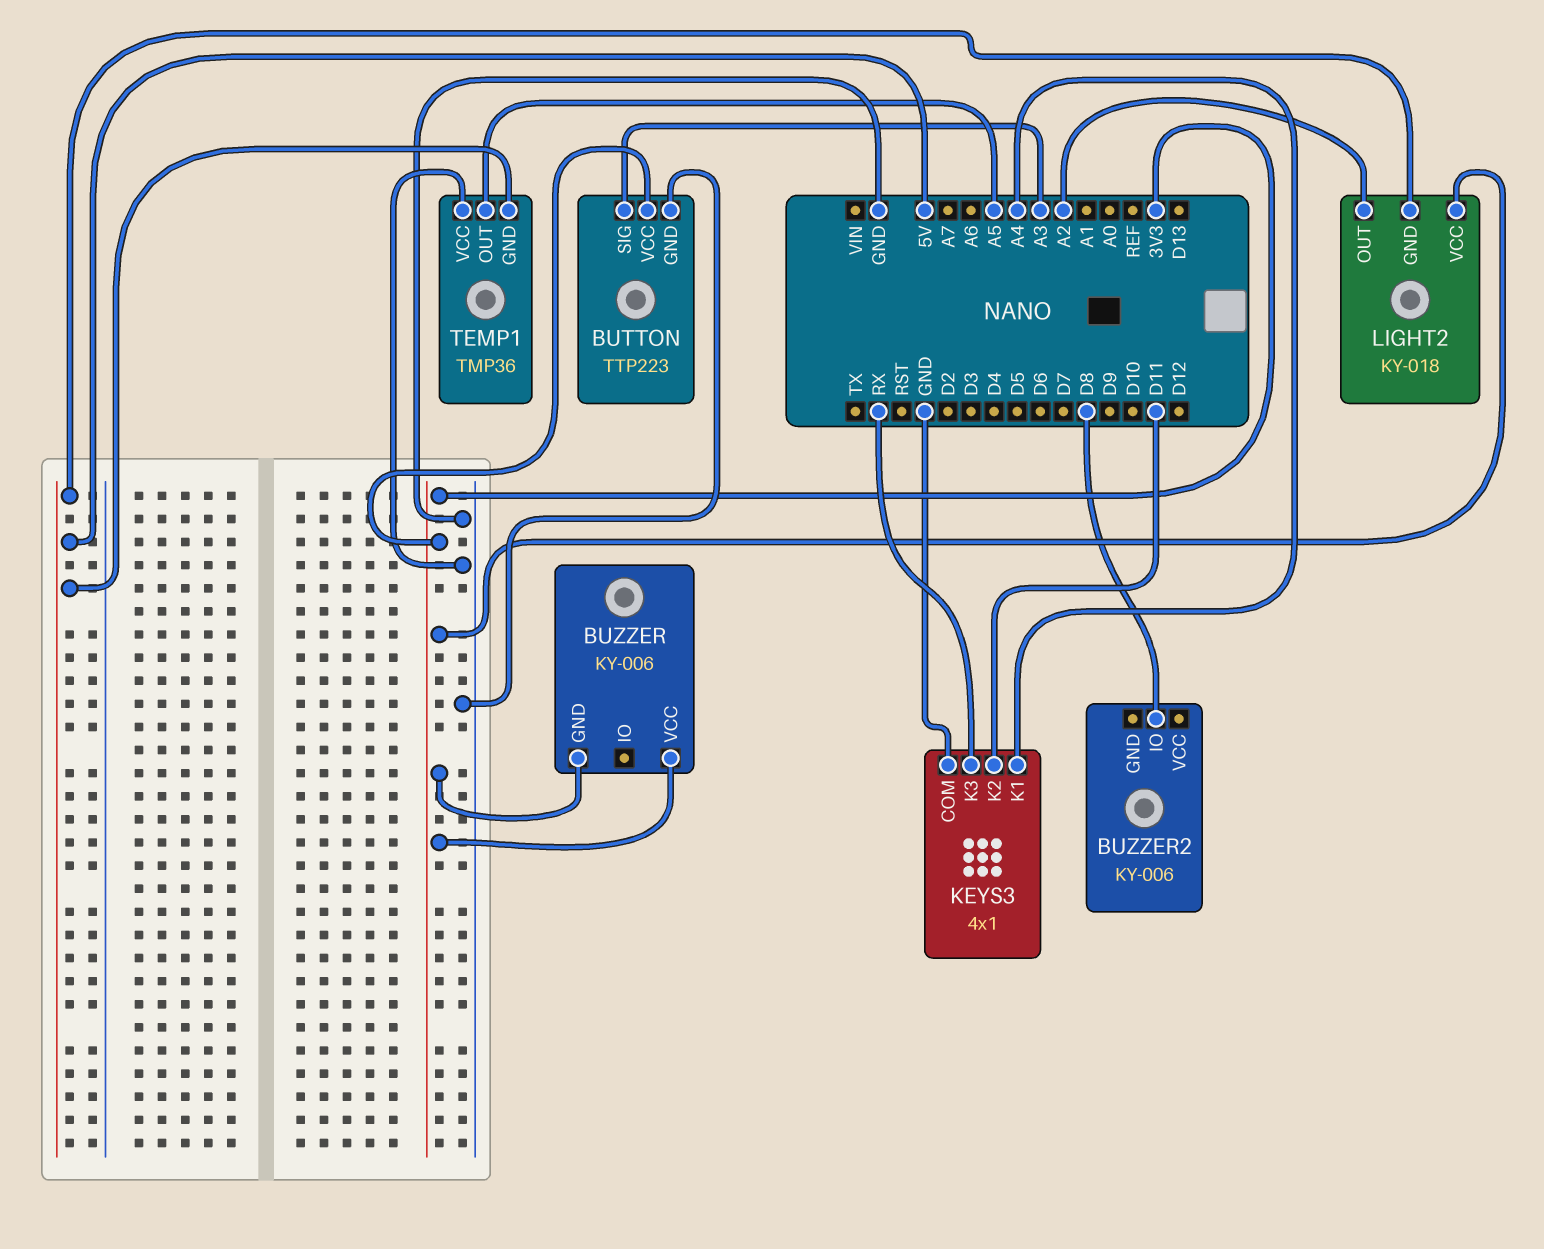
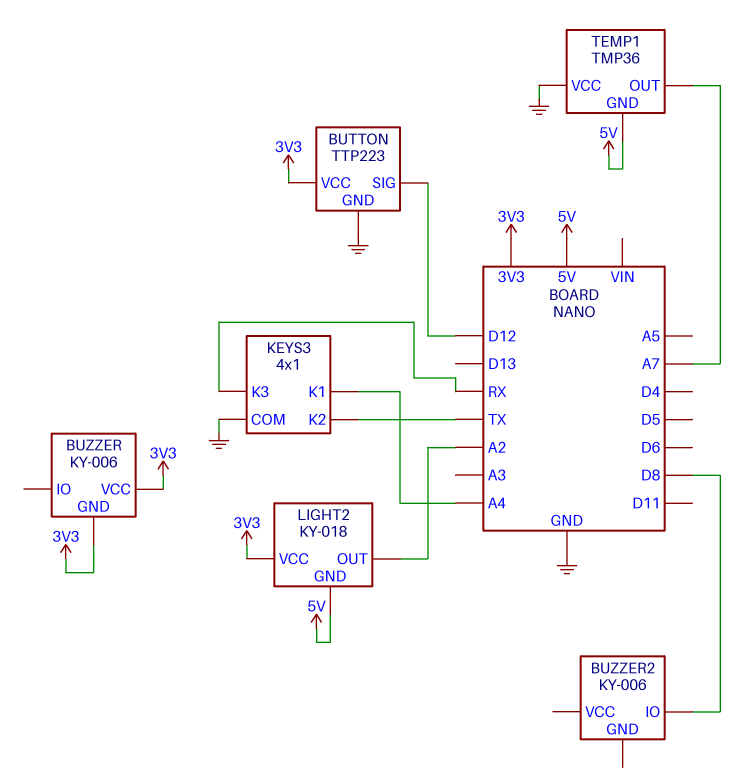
BUTTON pin SIG: A3 -> D12
KEYS3 pin K2: D11 -> TX
TEMP1 pin OUT: A5 -> A7

